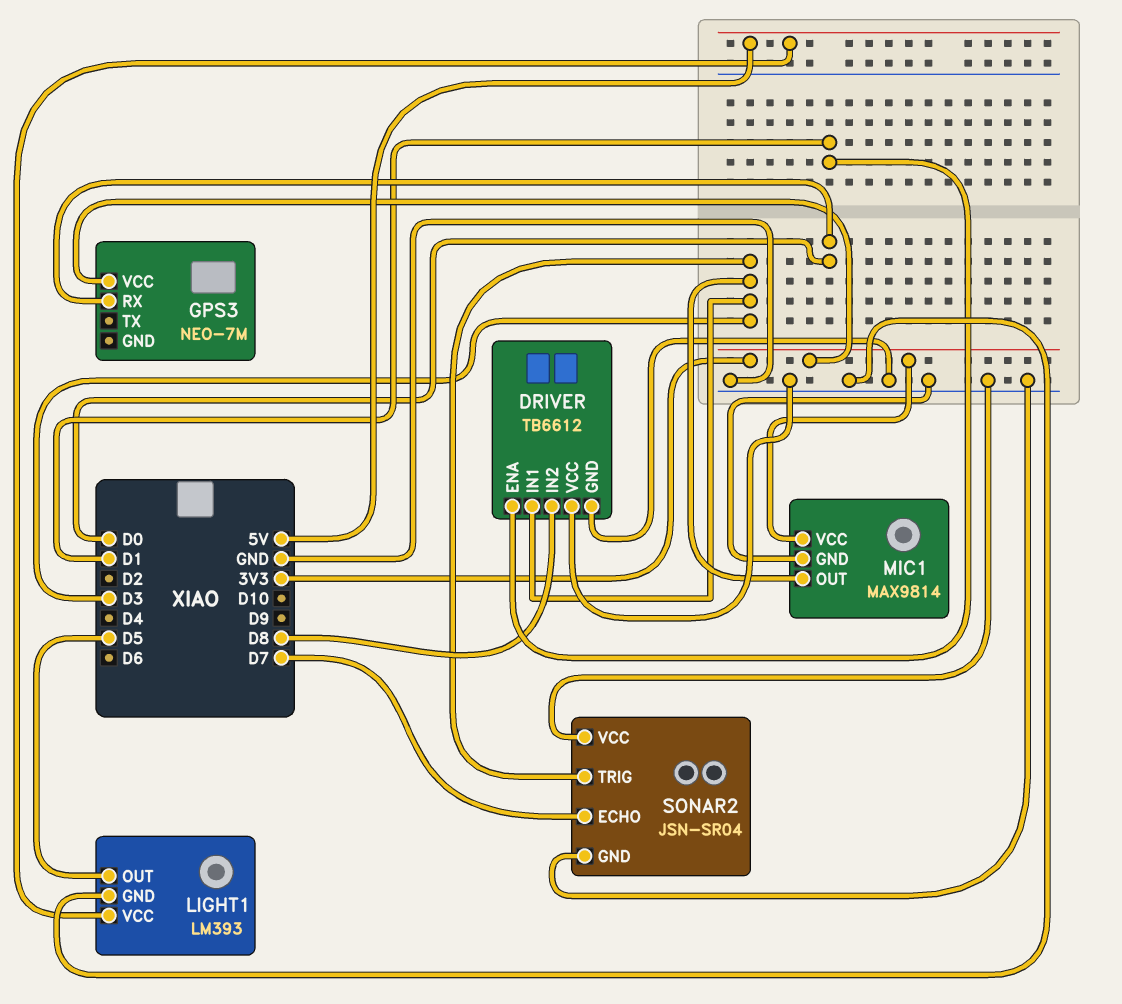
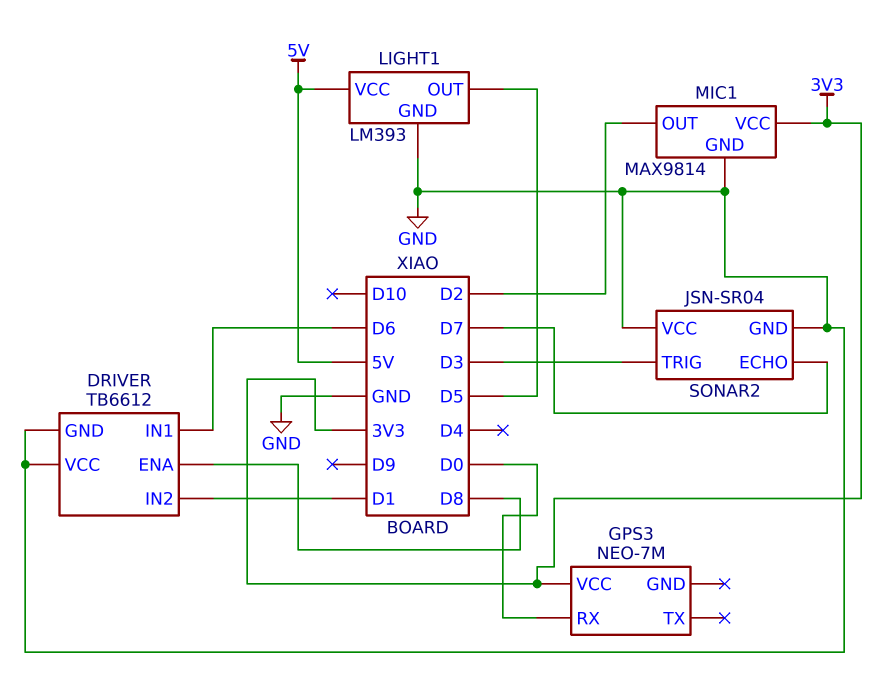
DRIVER pin ENA: D1 -> D8
DRIVER pin IN1: D3 -> D6
DRIVER pin IN2: D8 -> D1
MIC1 pin OUT: D3 -> D2

